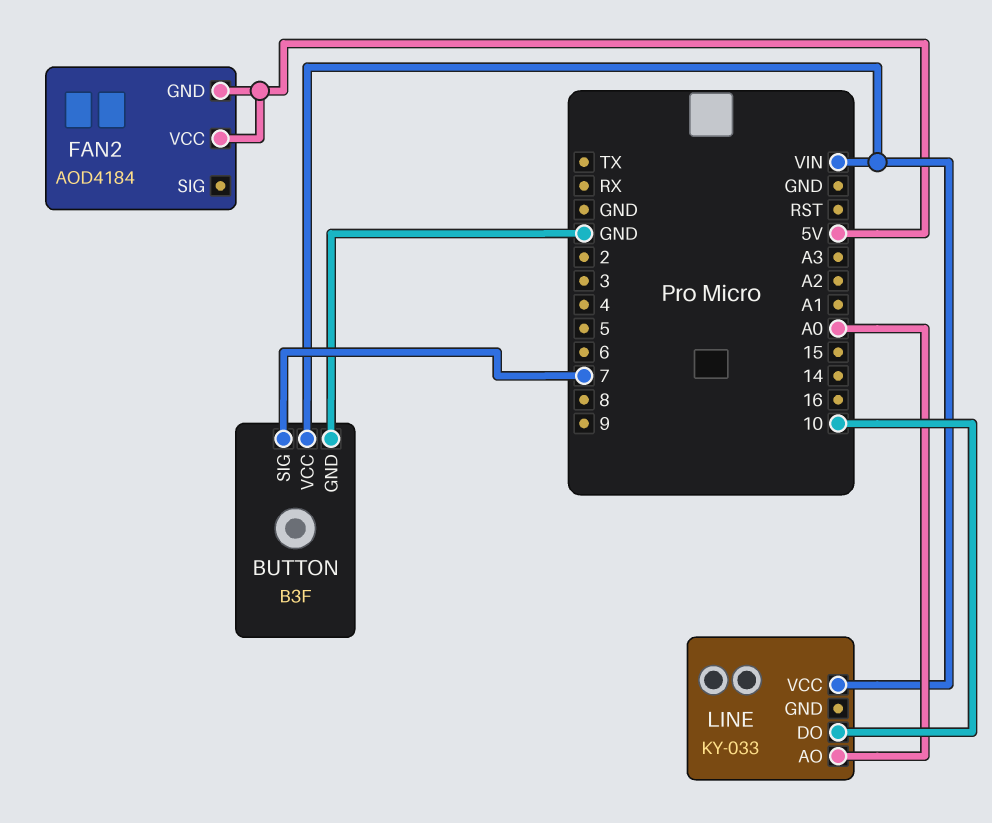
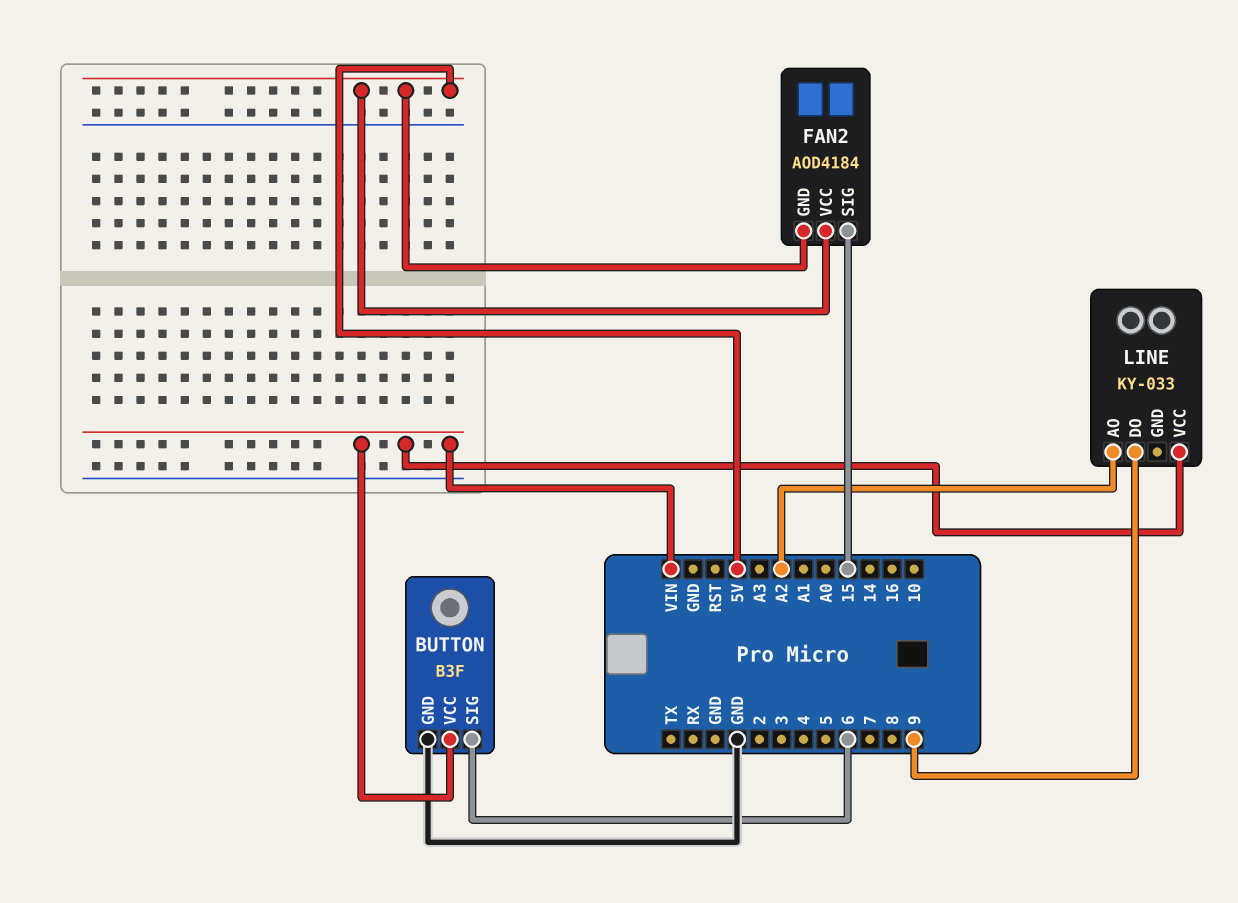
BUTTON pin SIG: 7 -> 6
FAN2 pin SIG: none -> 15
LINE pin AO: A0 -> A2
LINE pin DO: 10 -> 9

